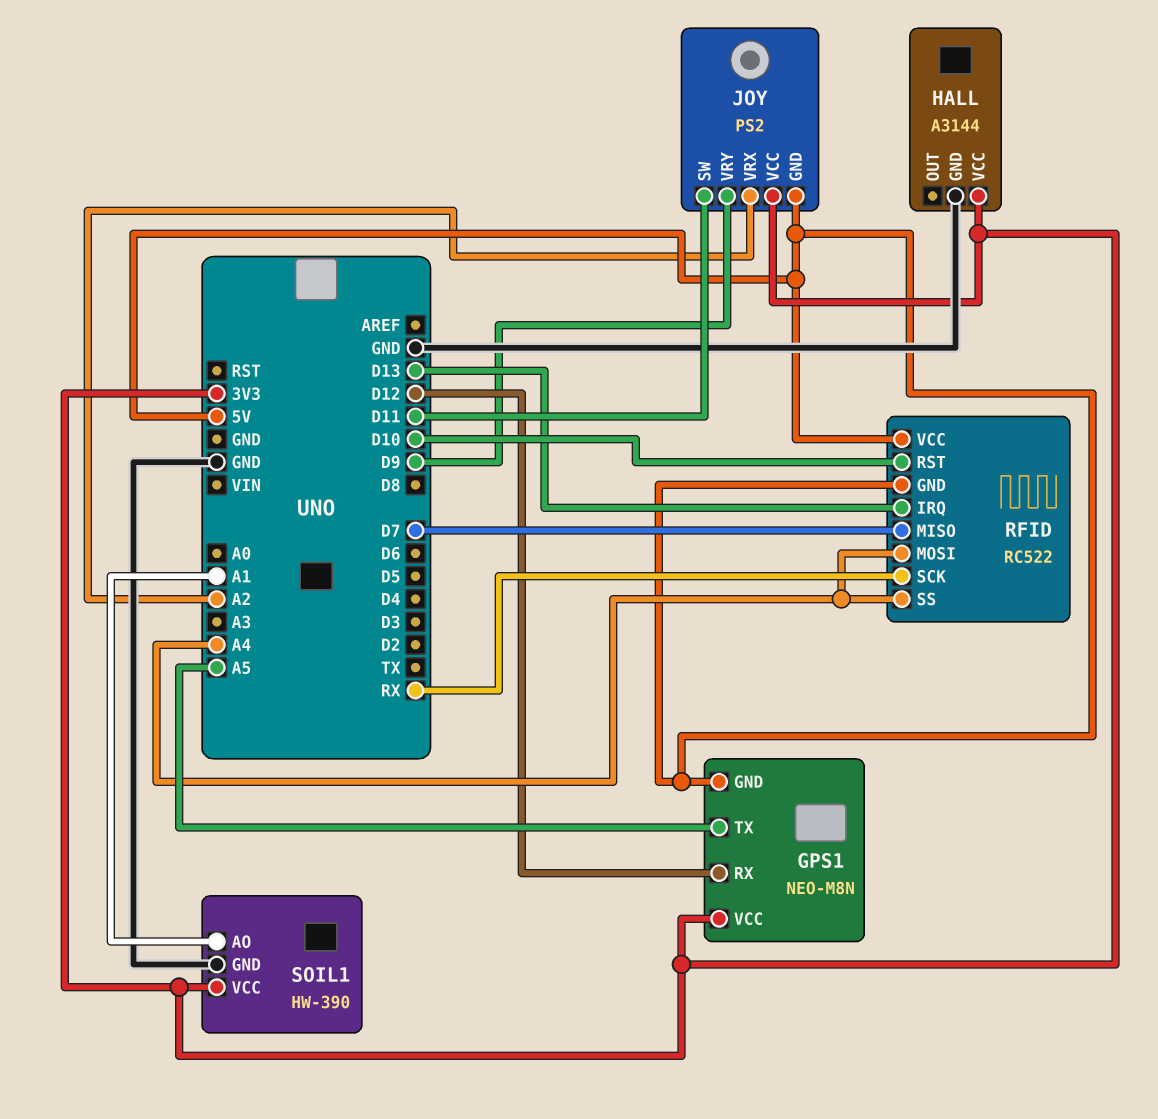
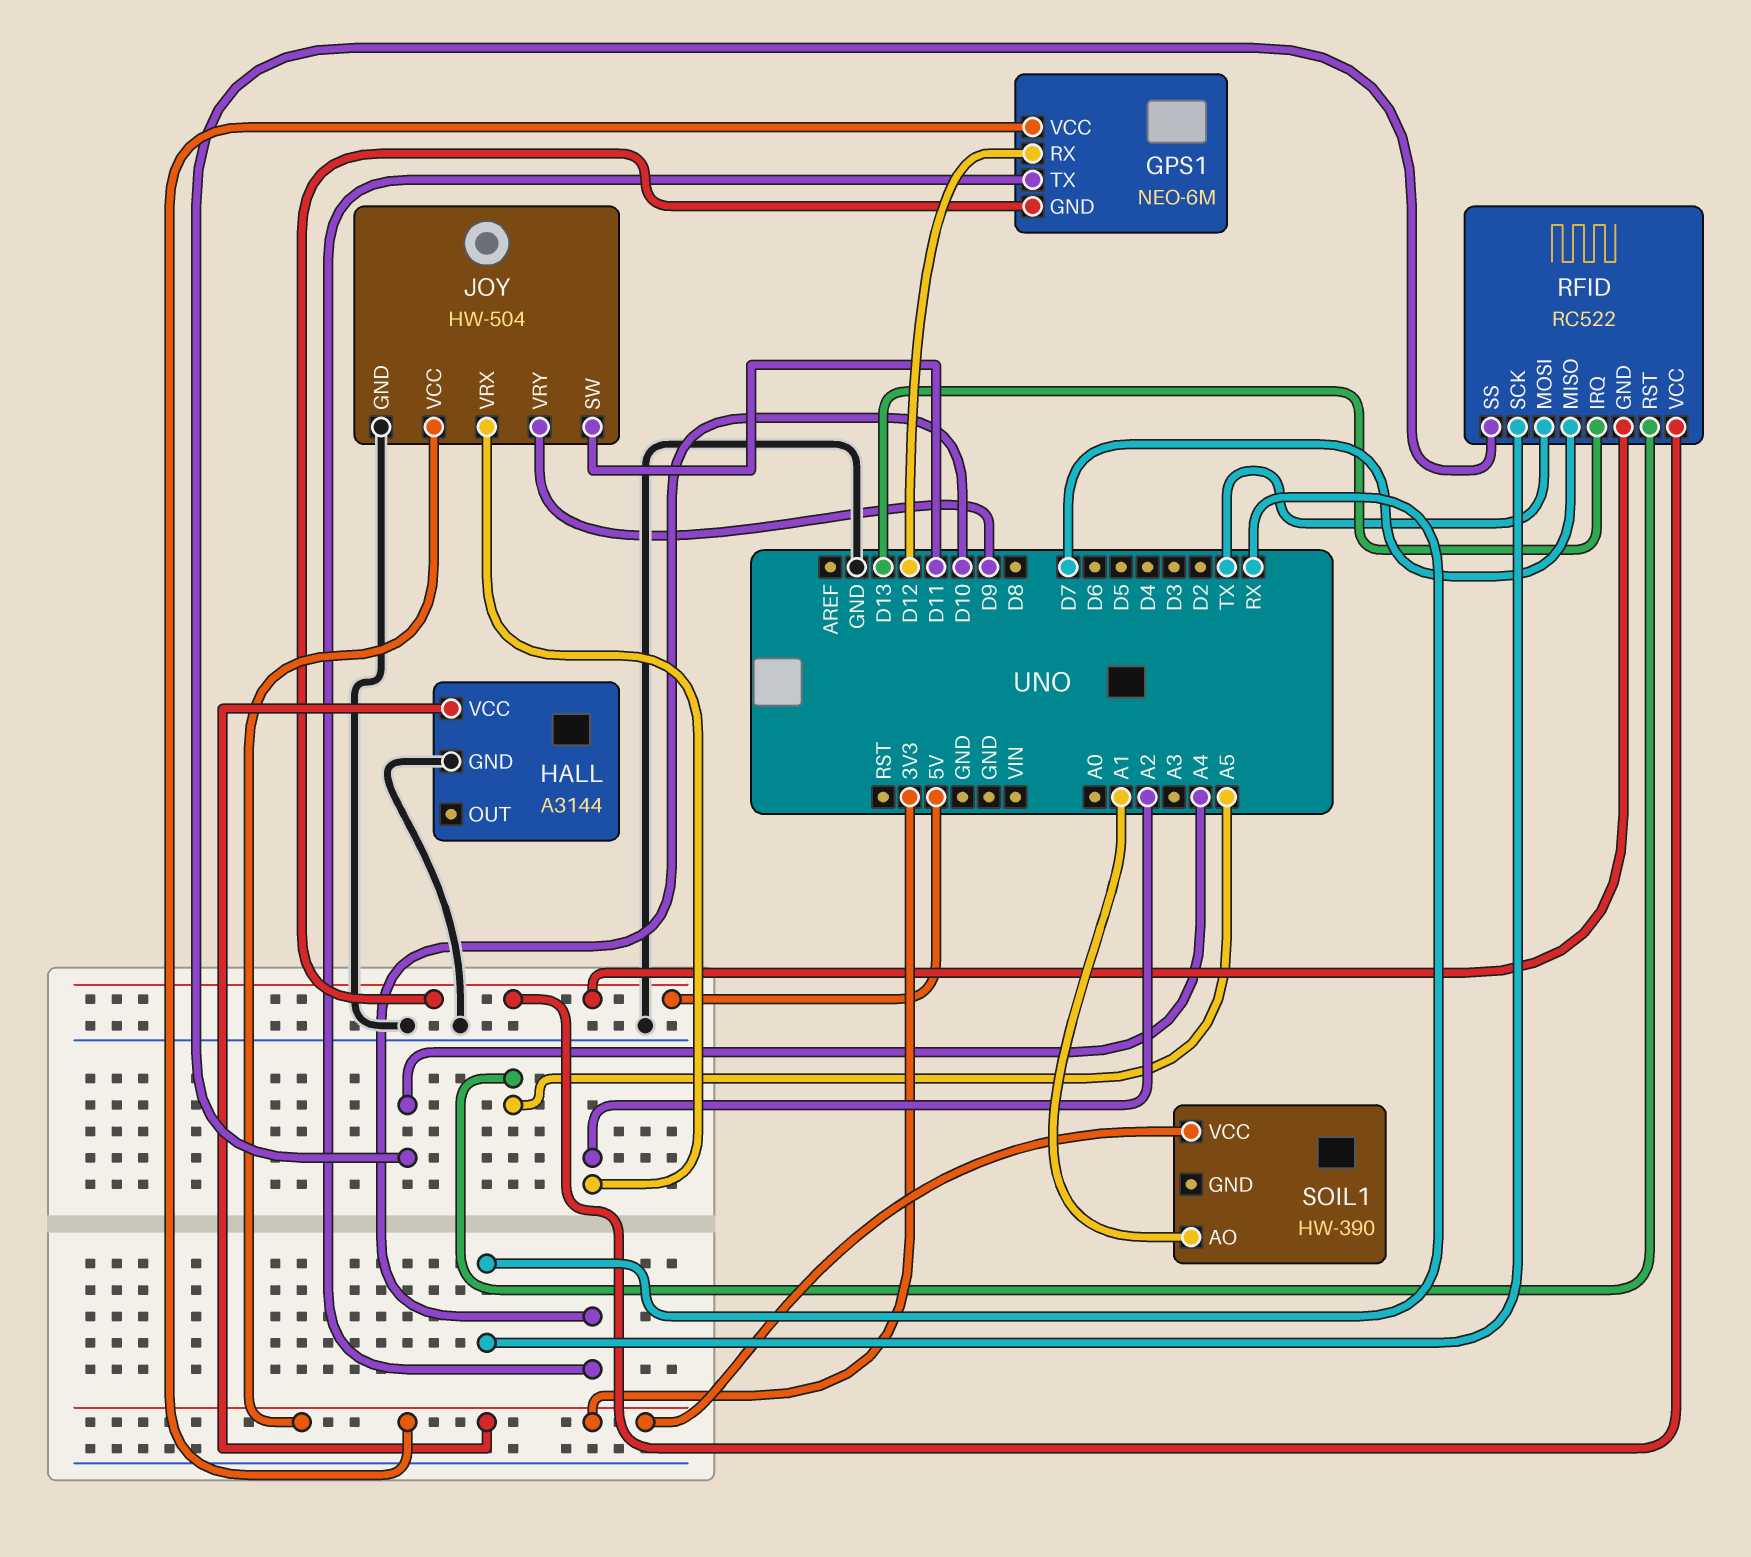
GPS1: NEO-M8N -> NEO-6M
GPS1 pin TX: A5 -> D10
JOY: PS2 -> HW-504
JOY pin GND: 5V -> GND
RFID pin MOSI: A4 -> TX
RFID pin RST: D10 -> A5
SOIL1 pin GND: GND -> none

